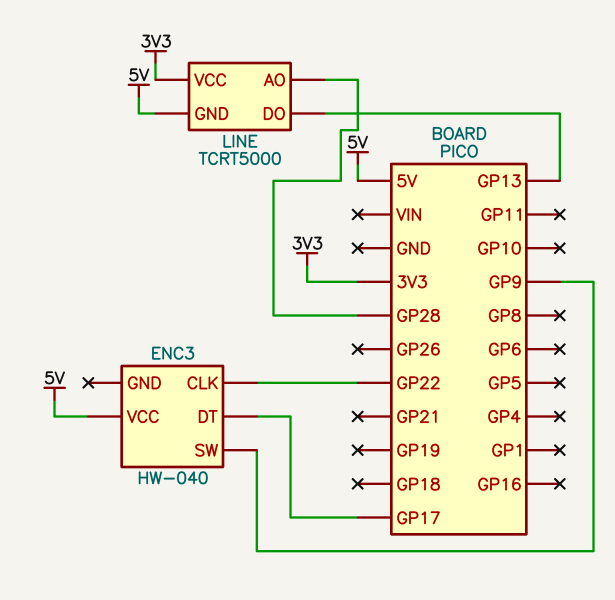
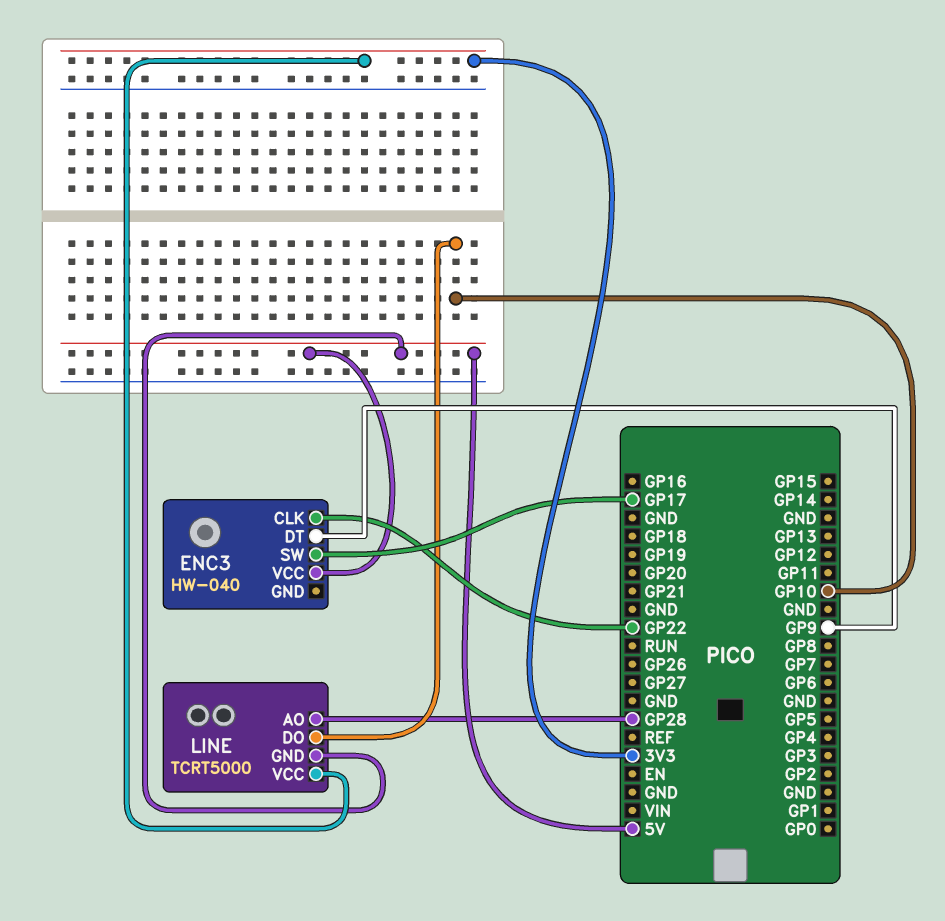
ENC3 pin DT: GP17 -> GP9
ENC3 pin SW: GP9 -> GP17
LINE pin DO: GP13 -> GP10

